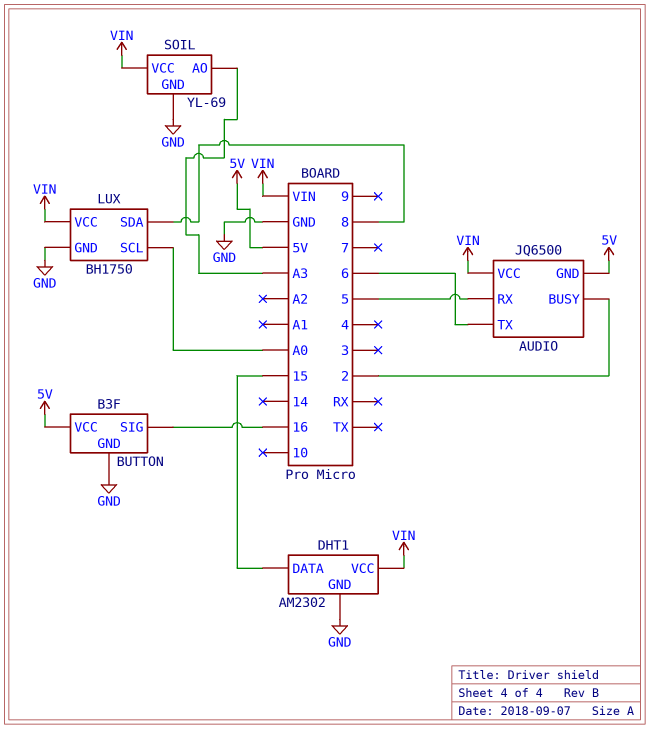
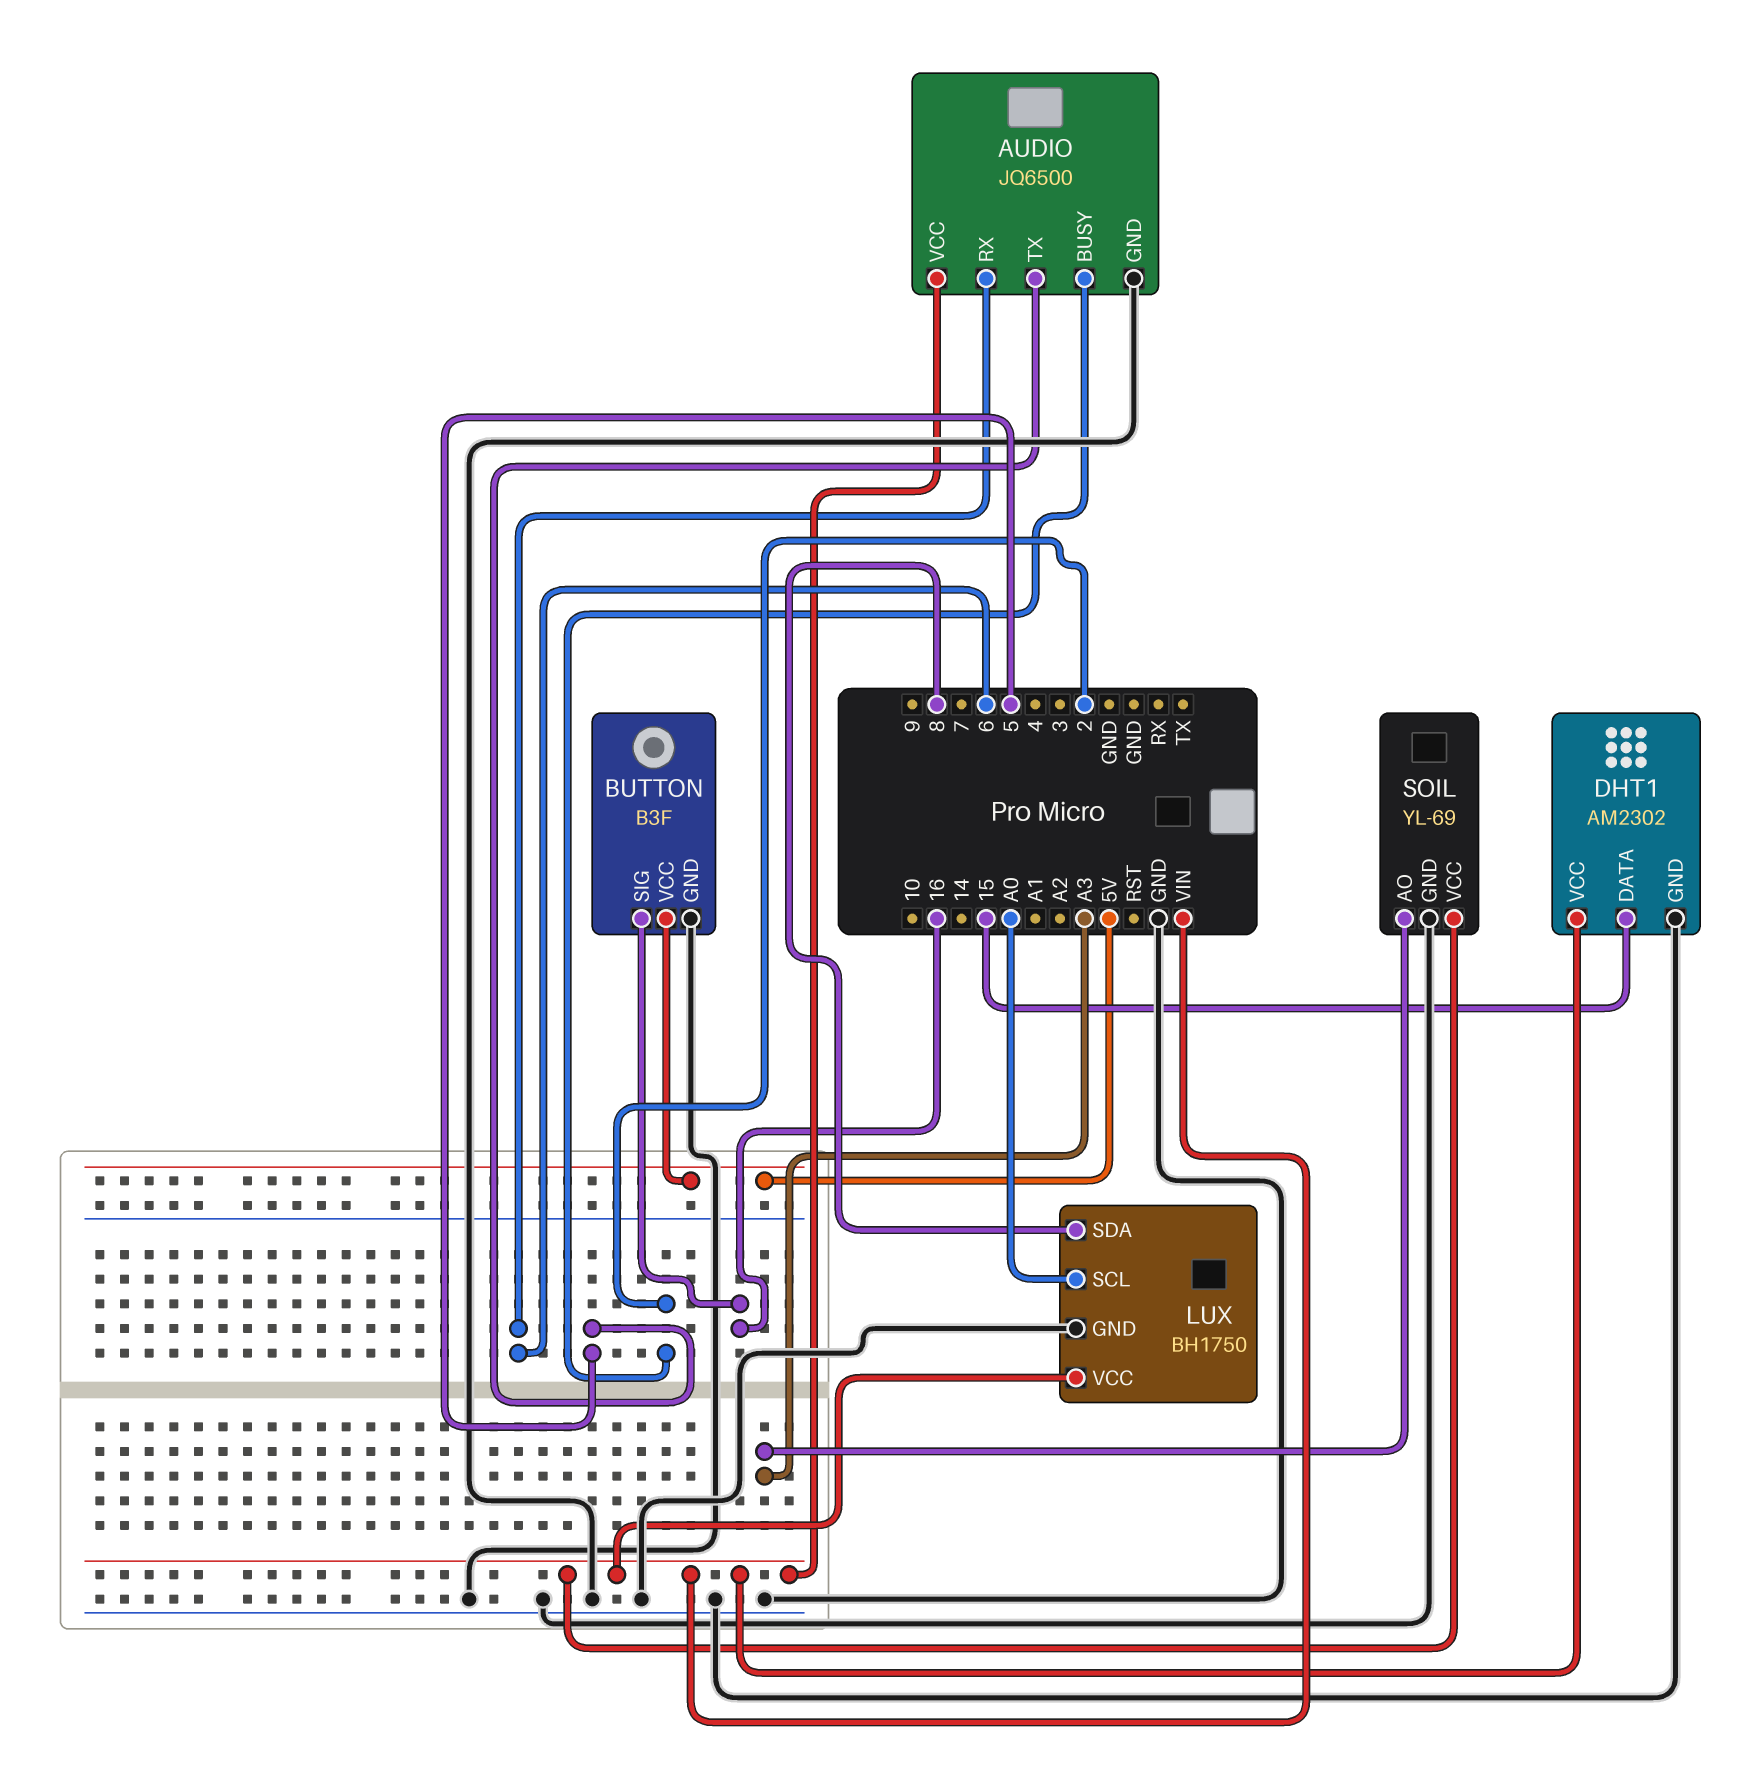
AUDIO pin GND: 5V -> GND
AUDIO pin RX: 5 -> 6
AUDIO pin TX: 6 -> 5

